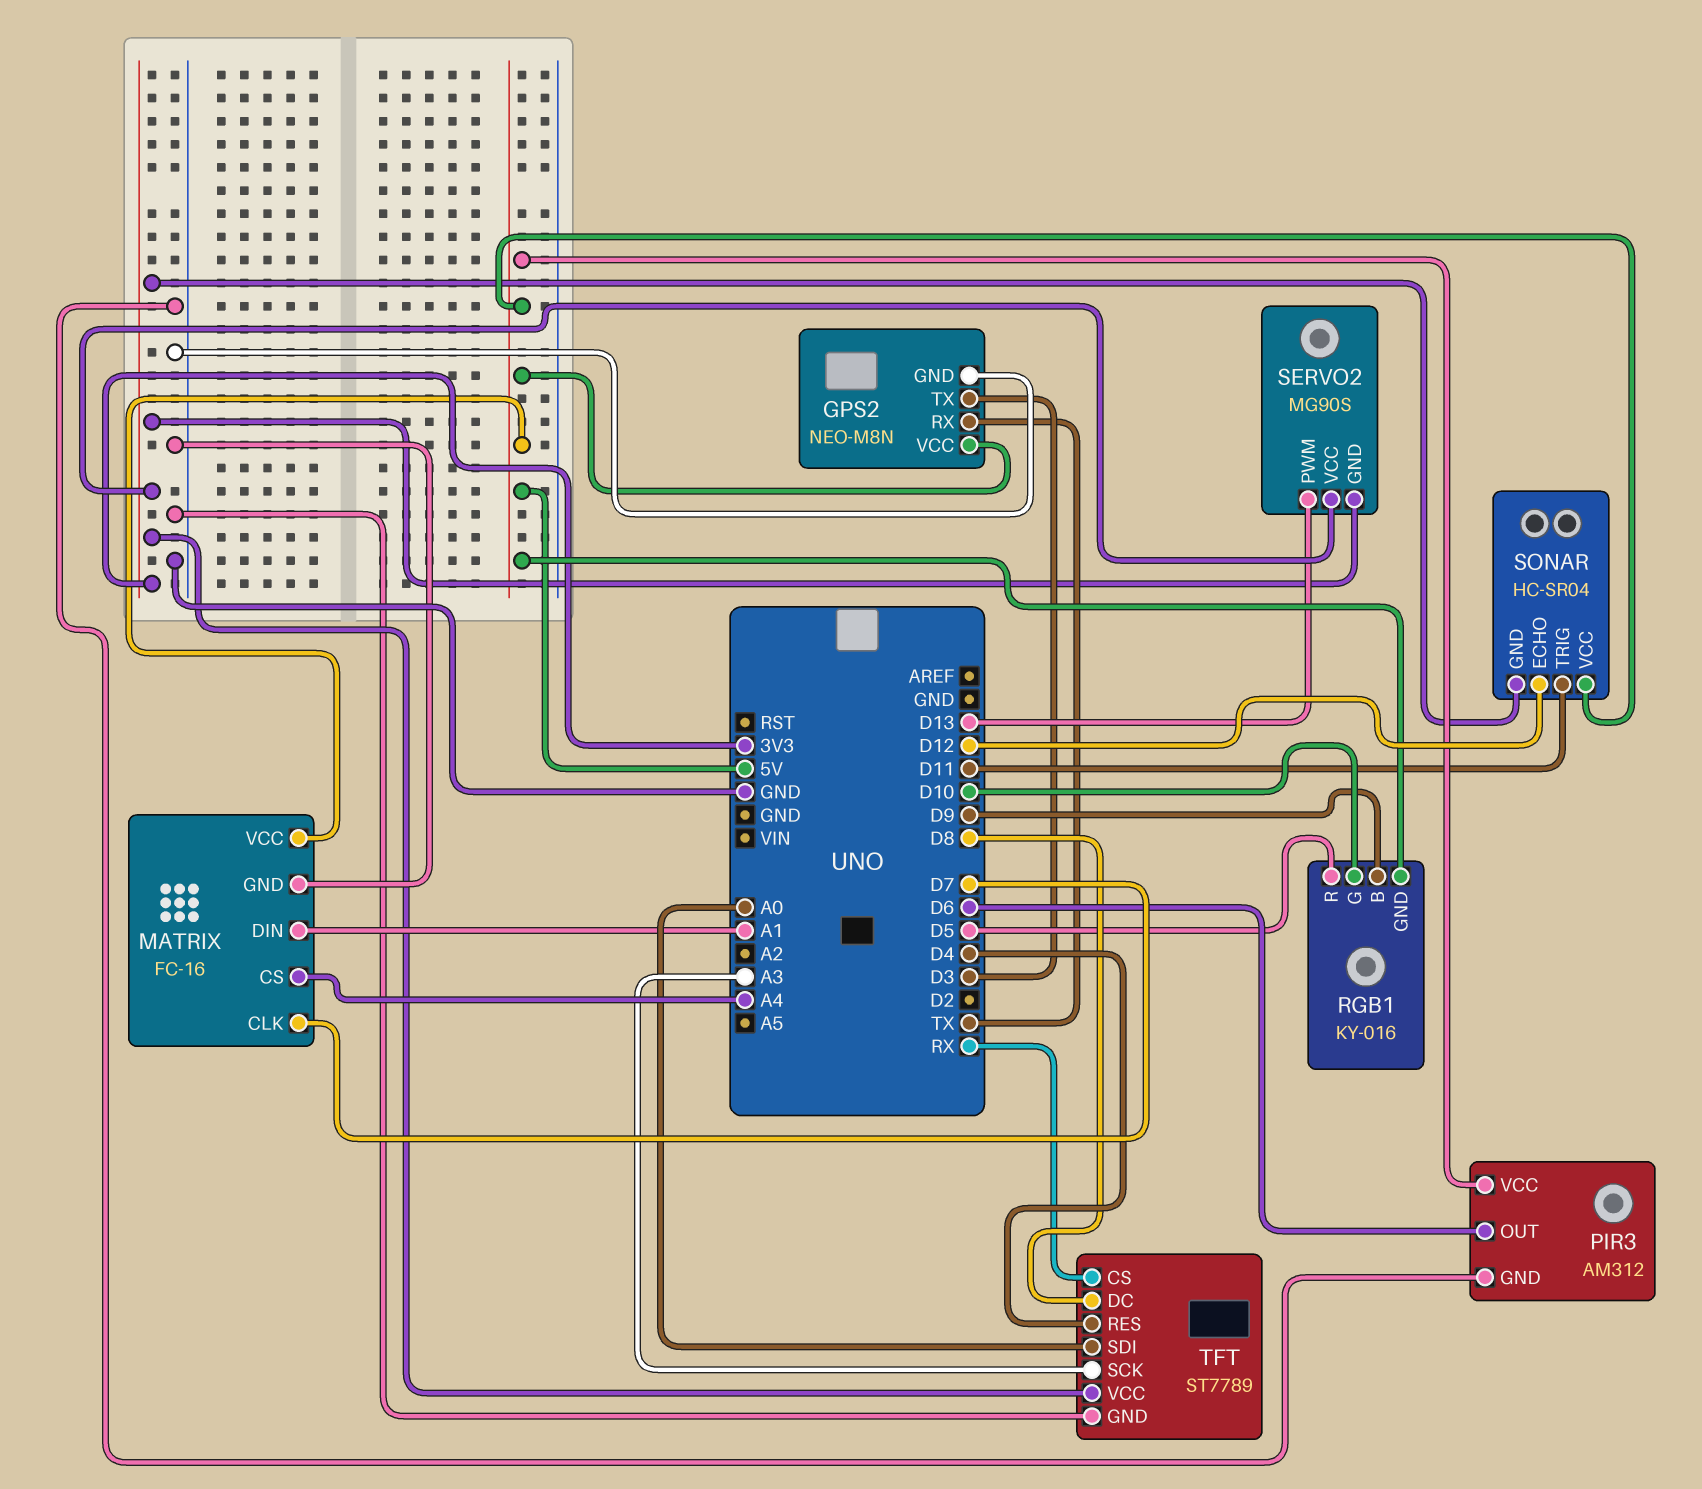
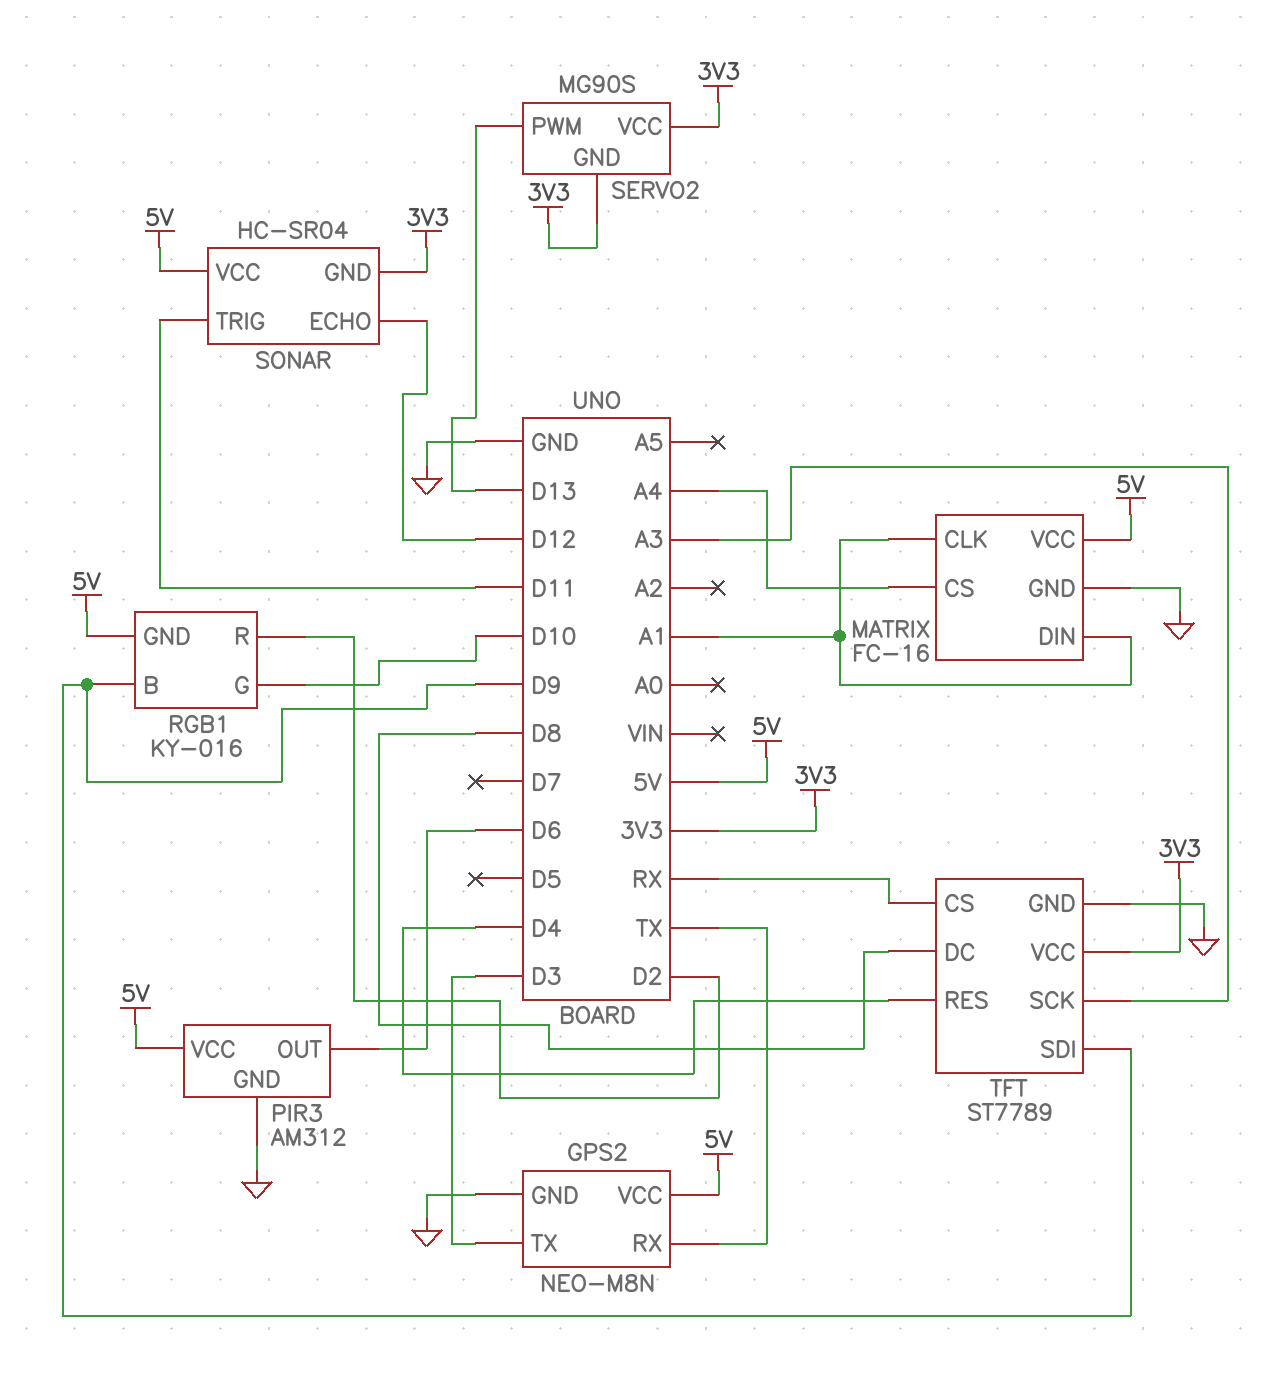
MATRIX pin CLK: D7 -> A1
RGB1 pin R: D5 -> D2
TFT pin SDI: A0 -> D9

